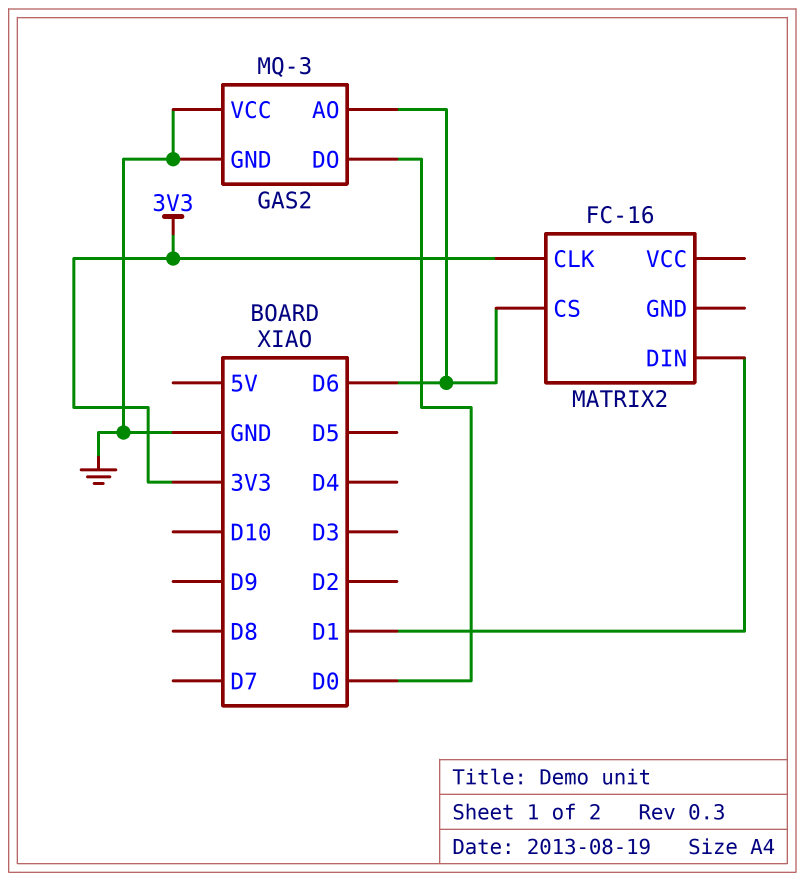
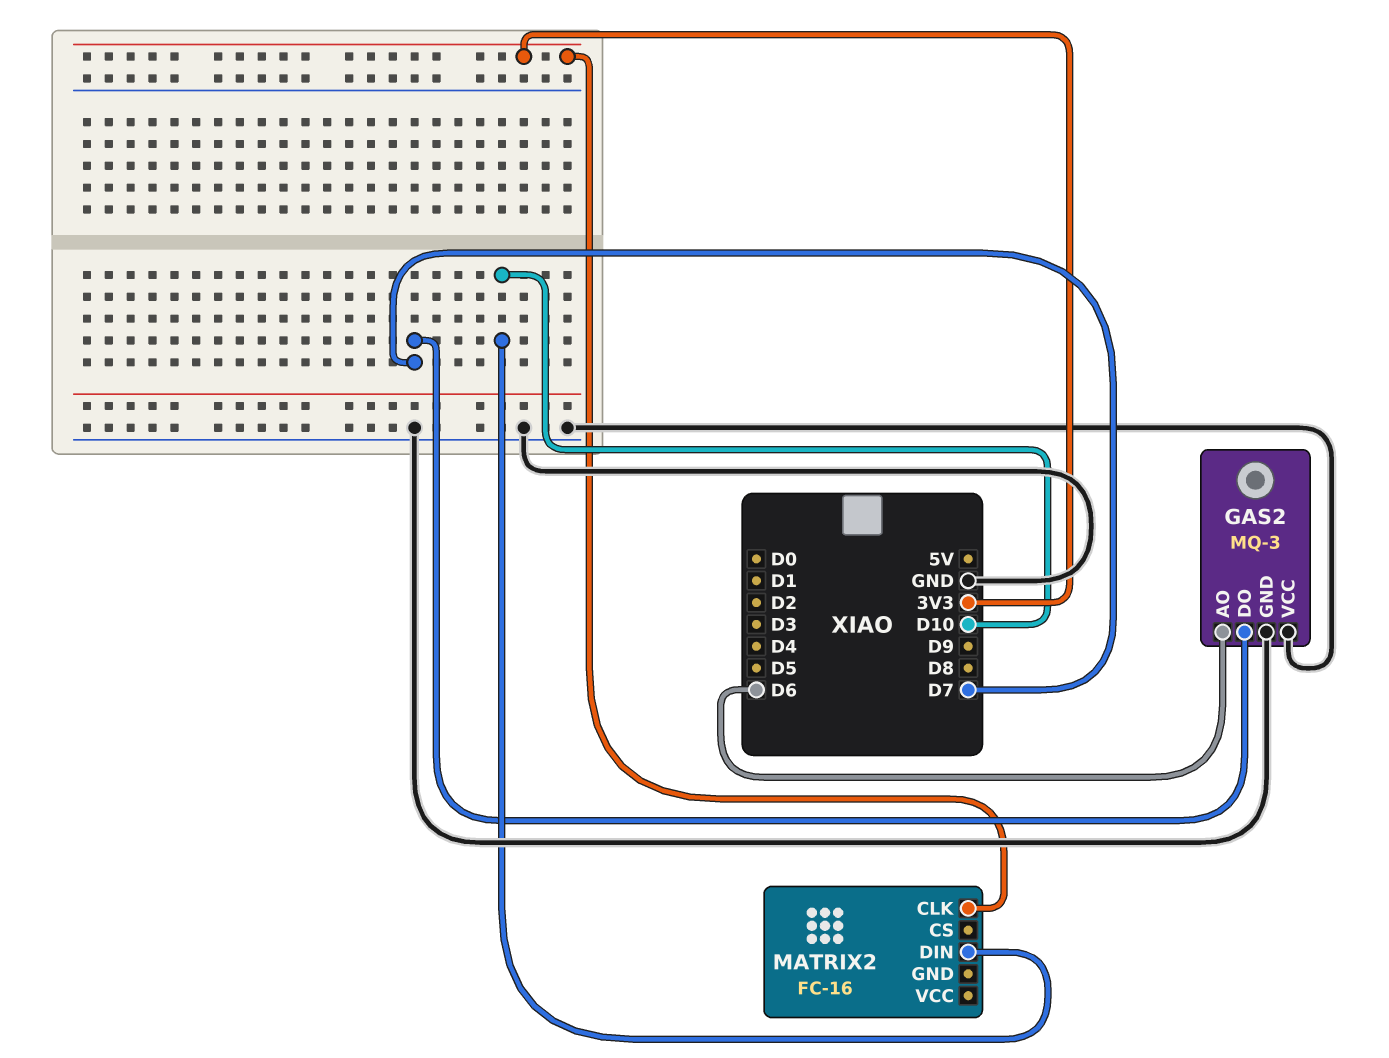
GAS2 pin DO: D0 -> D7
MATRIX2 pin CS: D6 -> none
MATRIX2 pin DIN: D1 -> D10

